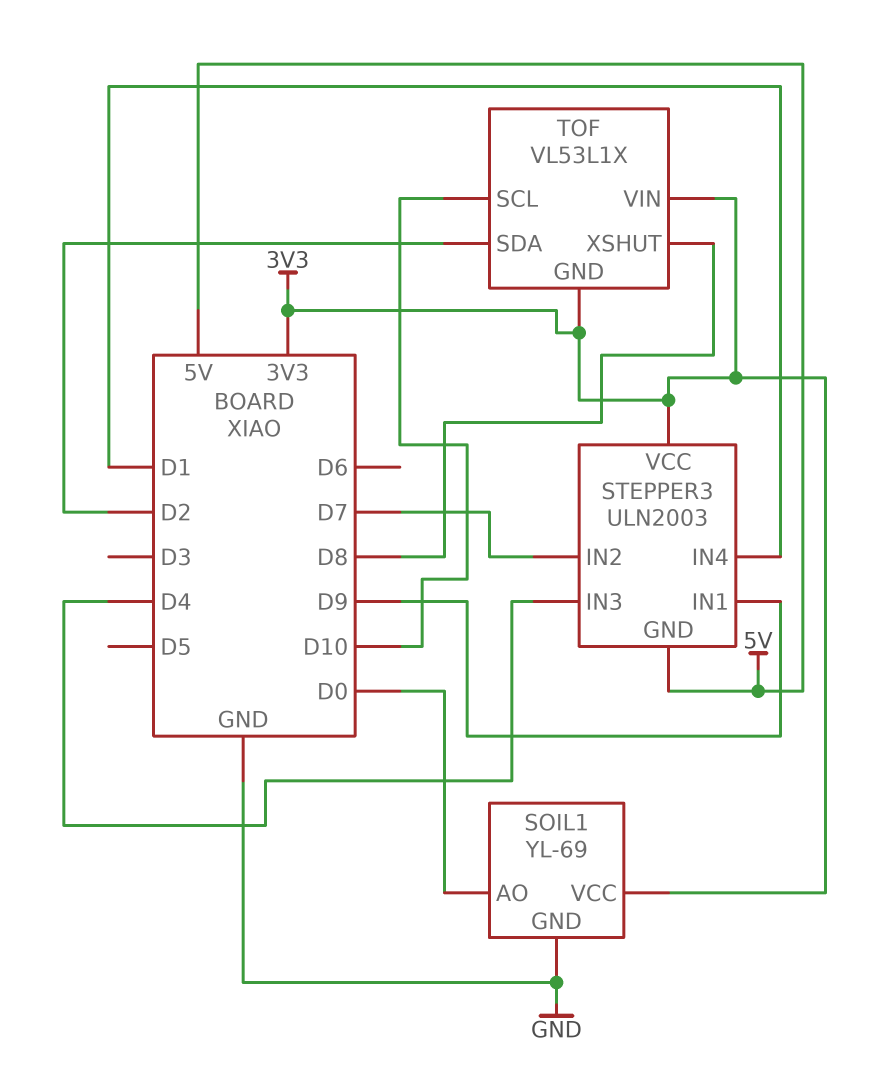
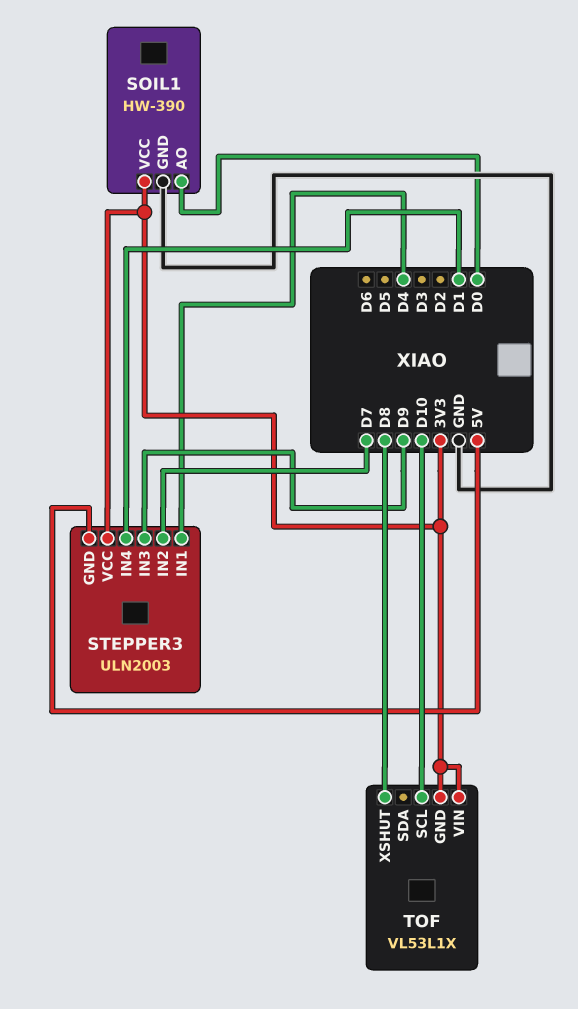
SOIL1: YL-69 -> HW-390
STEPPER3 pin IN1: D9 -> D4
STEPPER3 pin IN3: D4 -> D9
TOF pin SDA: D2 -> none

